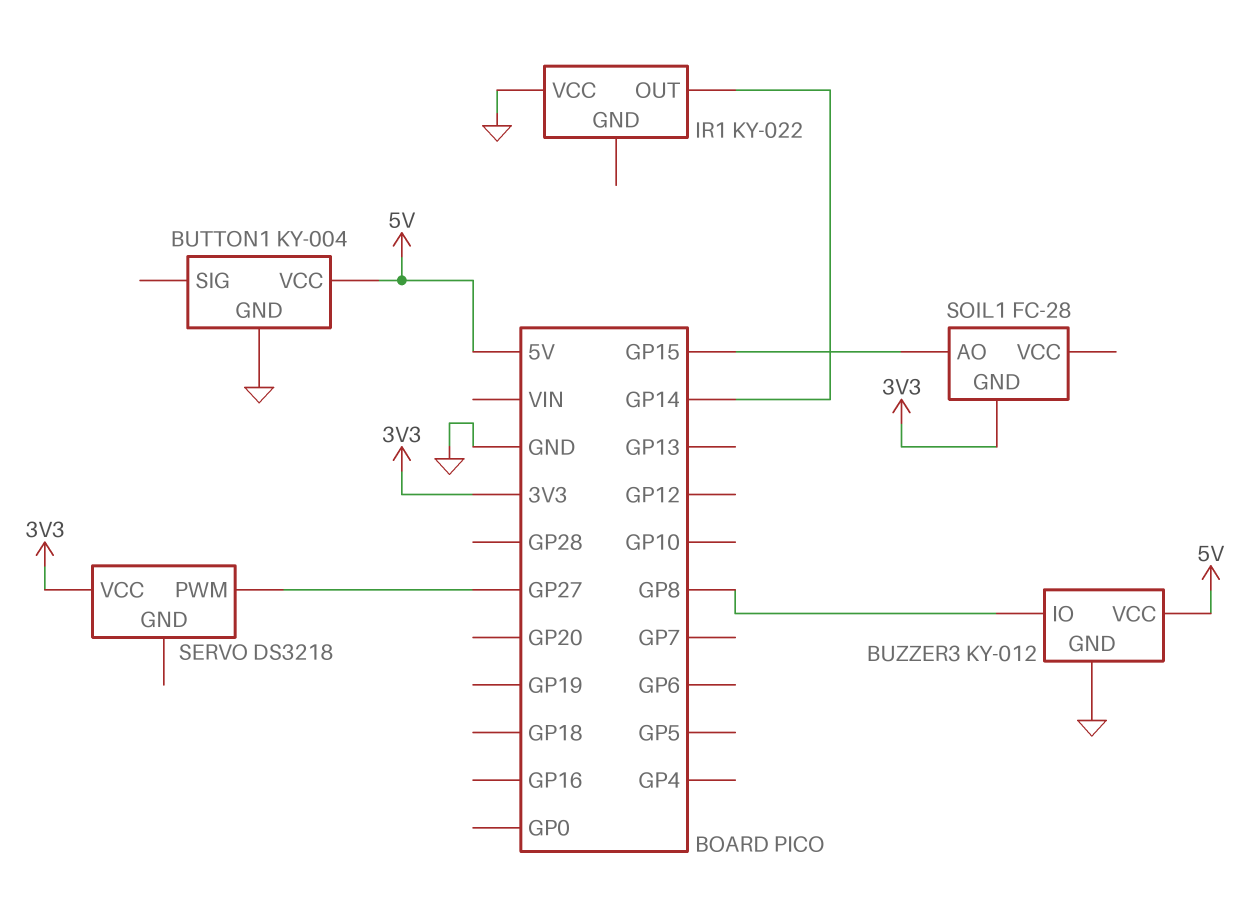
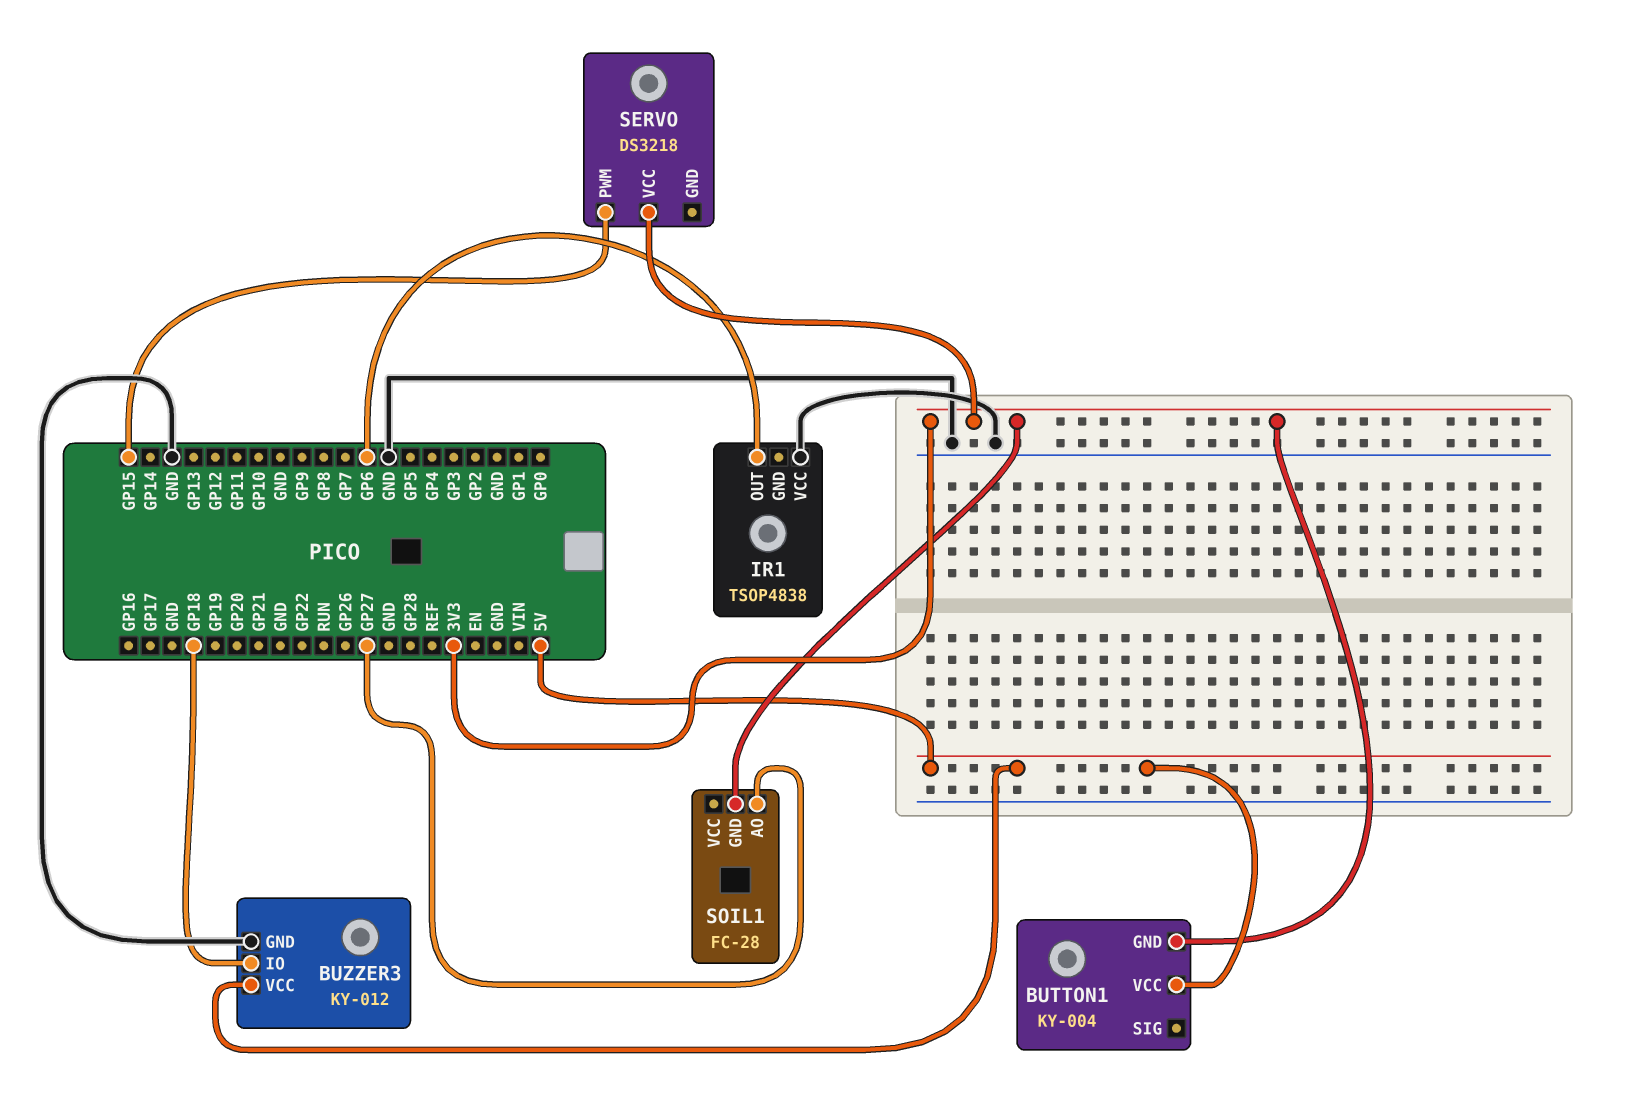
BUTTON1 pin GND: GND -> 3V3
BUZZER3 pin IO: GP8 -> GP18
IR1: KY-022 -> TSOP4838
IR1 pin OUT: GP14 -> GP6
SERVO pin PWM: GP27 -> GP15
SOIL1 pin AO: GP15 -> GP27

